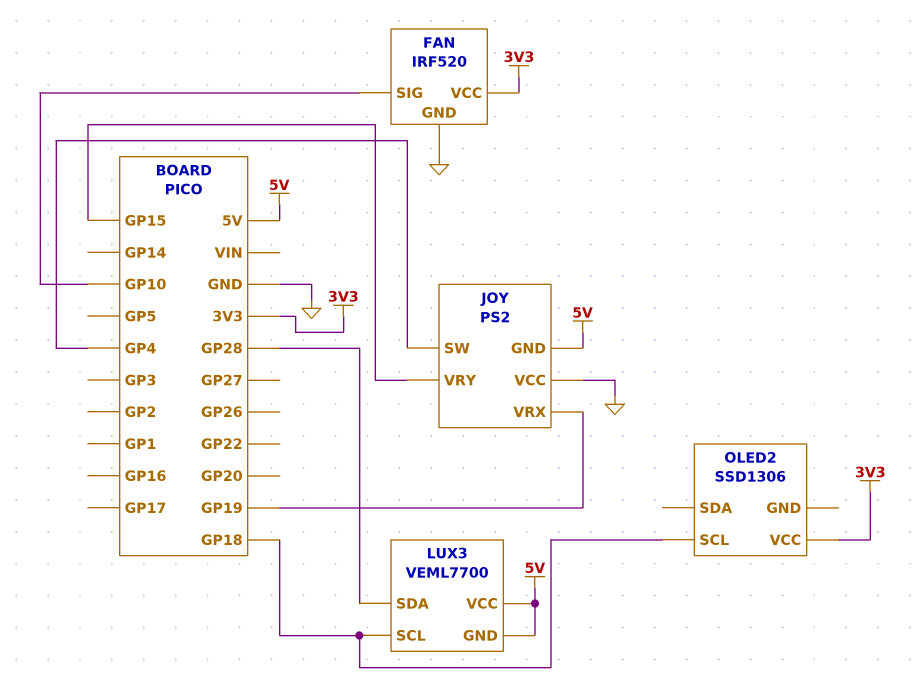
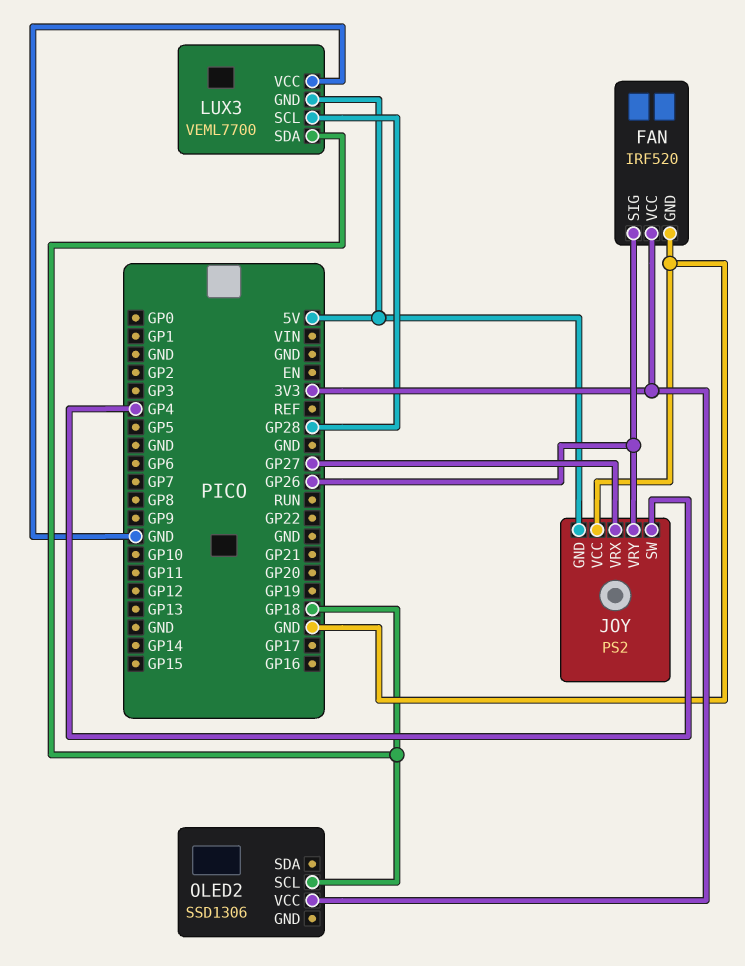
FAN pin SIG: GP10 -> GP26
JOY pin VRX: GP19 -> GP27
JOY pin VRY: GP15 -> GP26
LUX3 pin SCL: GP18 -> GP28
LUX3 pin SDA: GP28 -> GP18
LUX3 pin VCC: 5V -> GND

